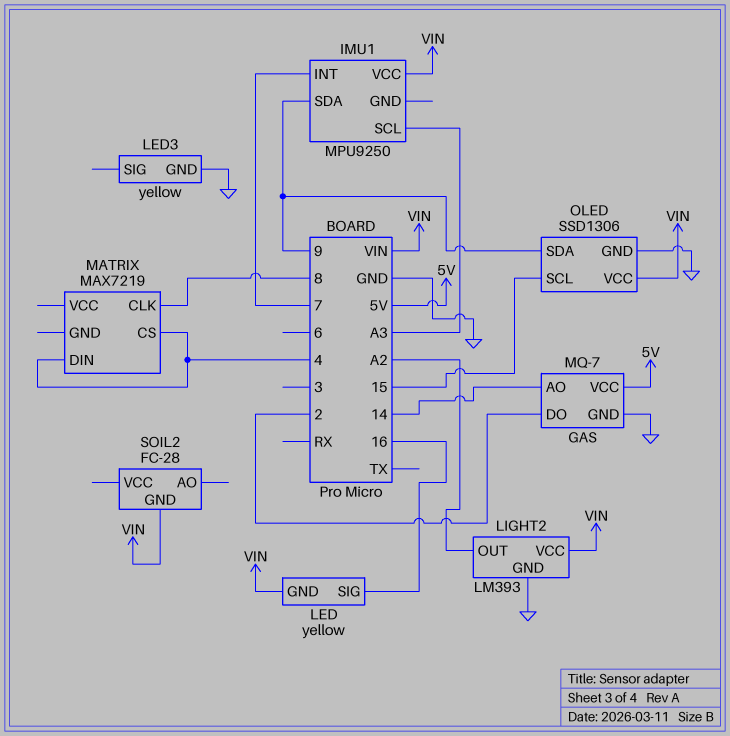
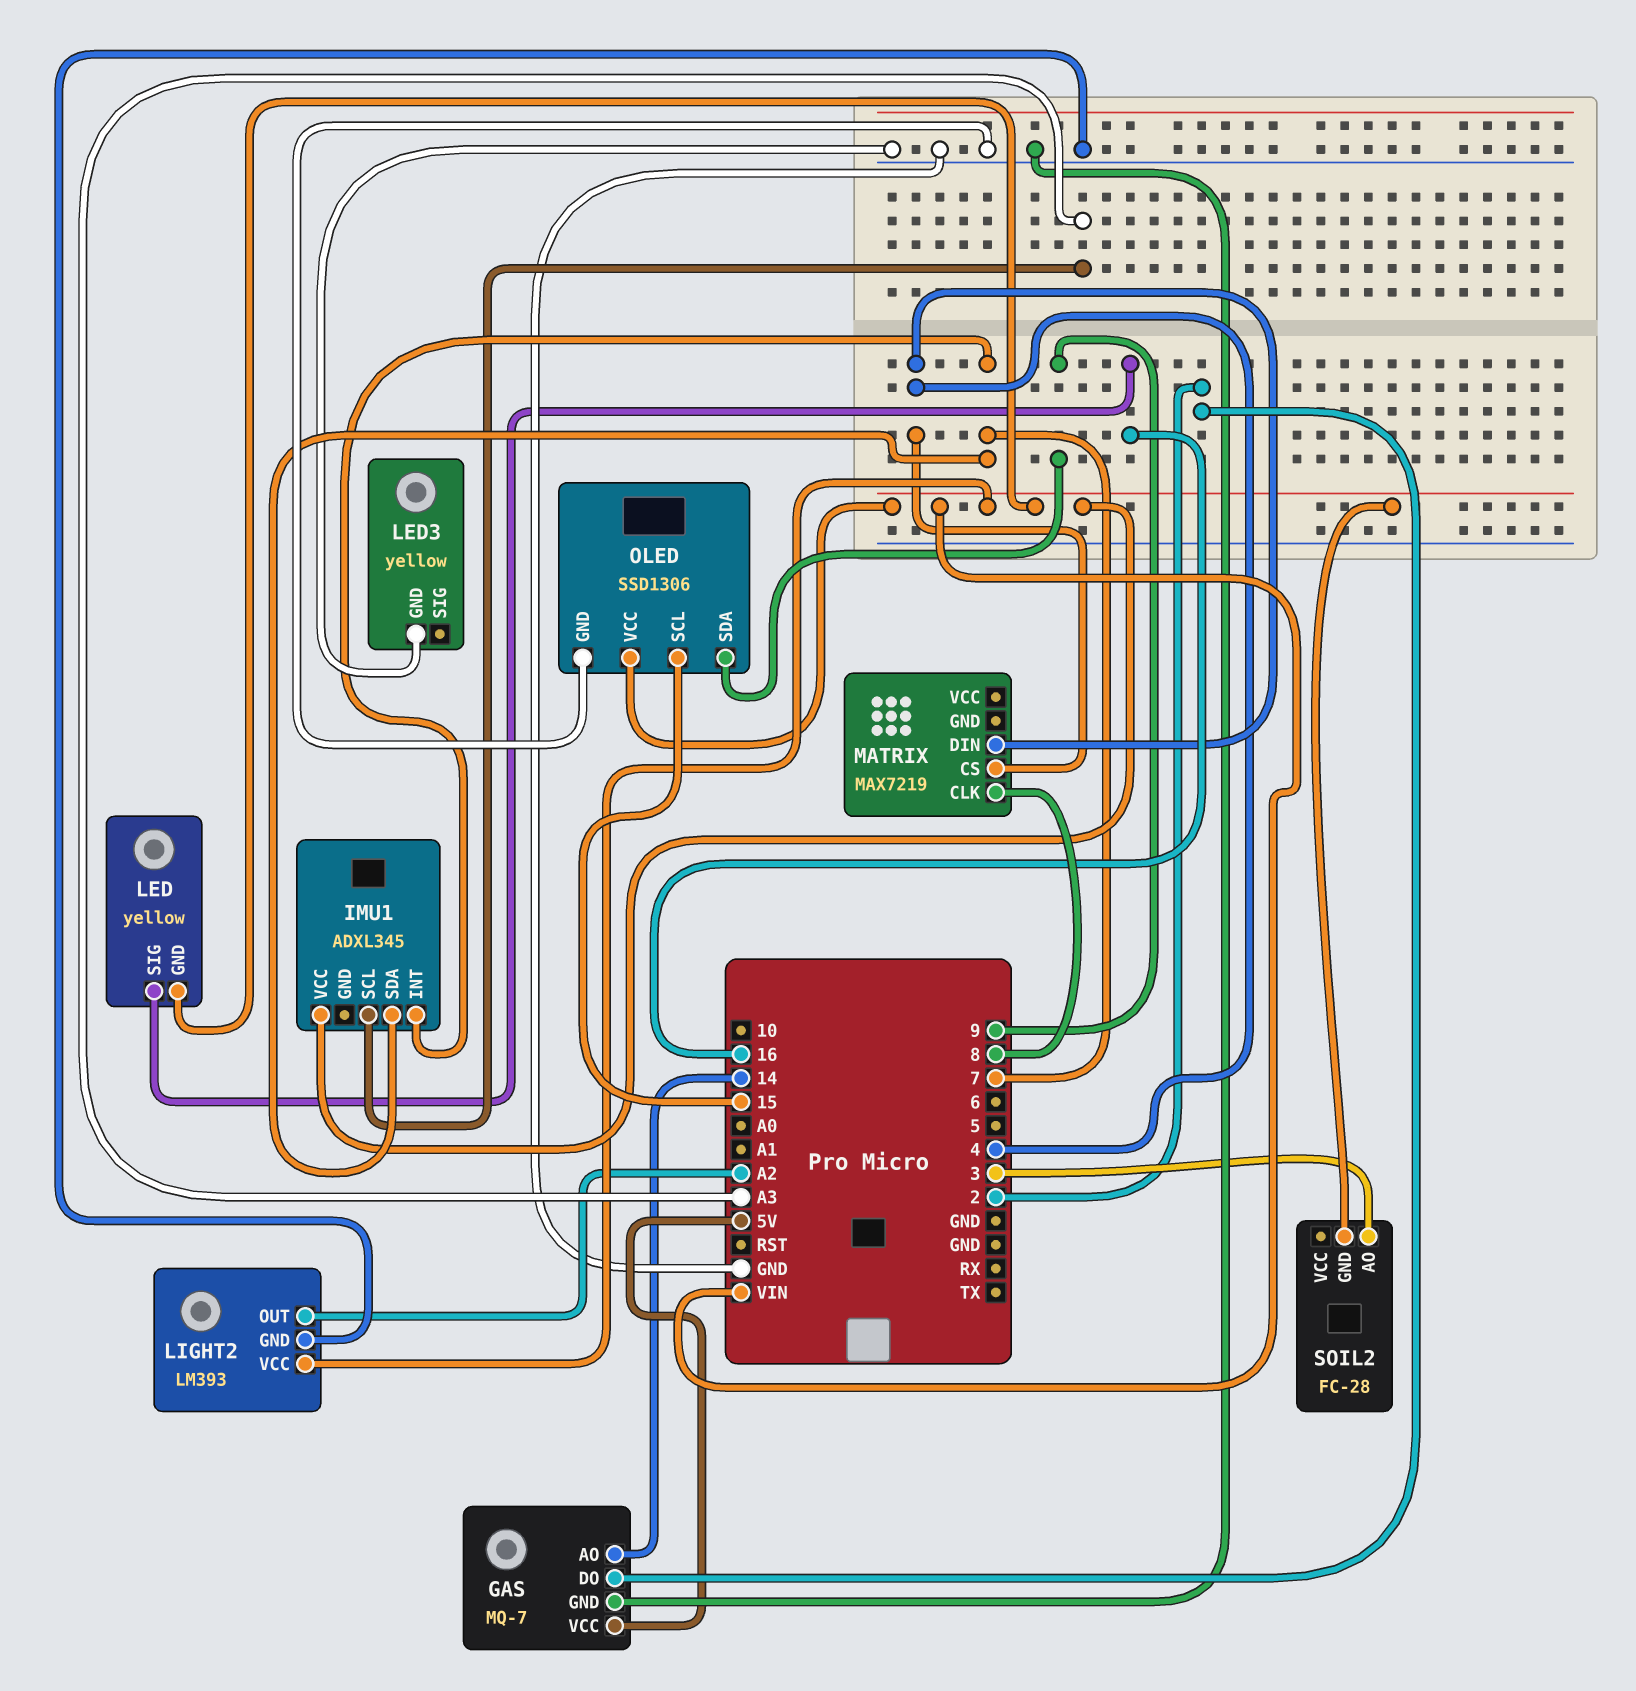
IMU1: MPU9250 -> ADXL345
IMU1 pin SDA: 9 -> 7
SOIL2 pin AO: none -> 3

